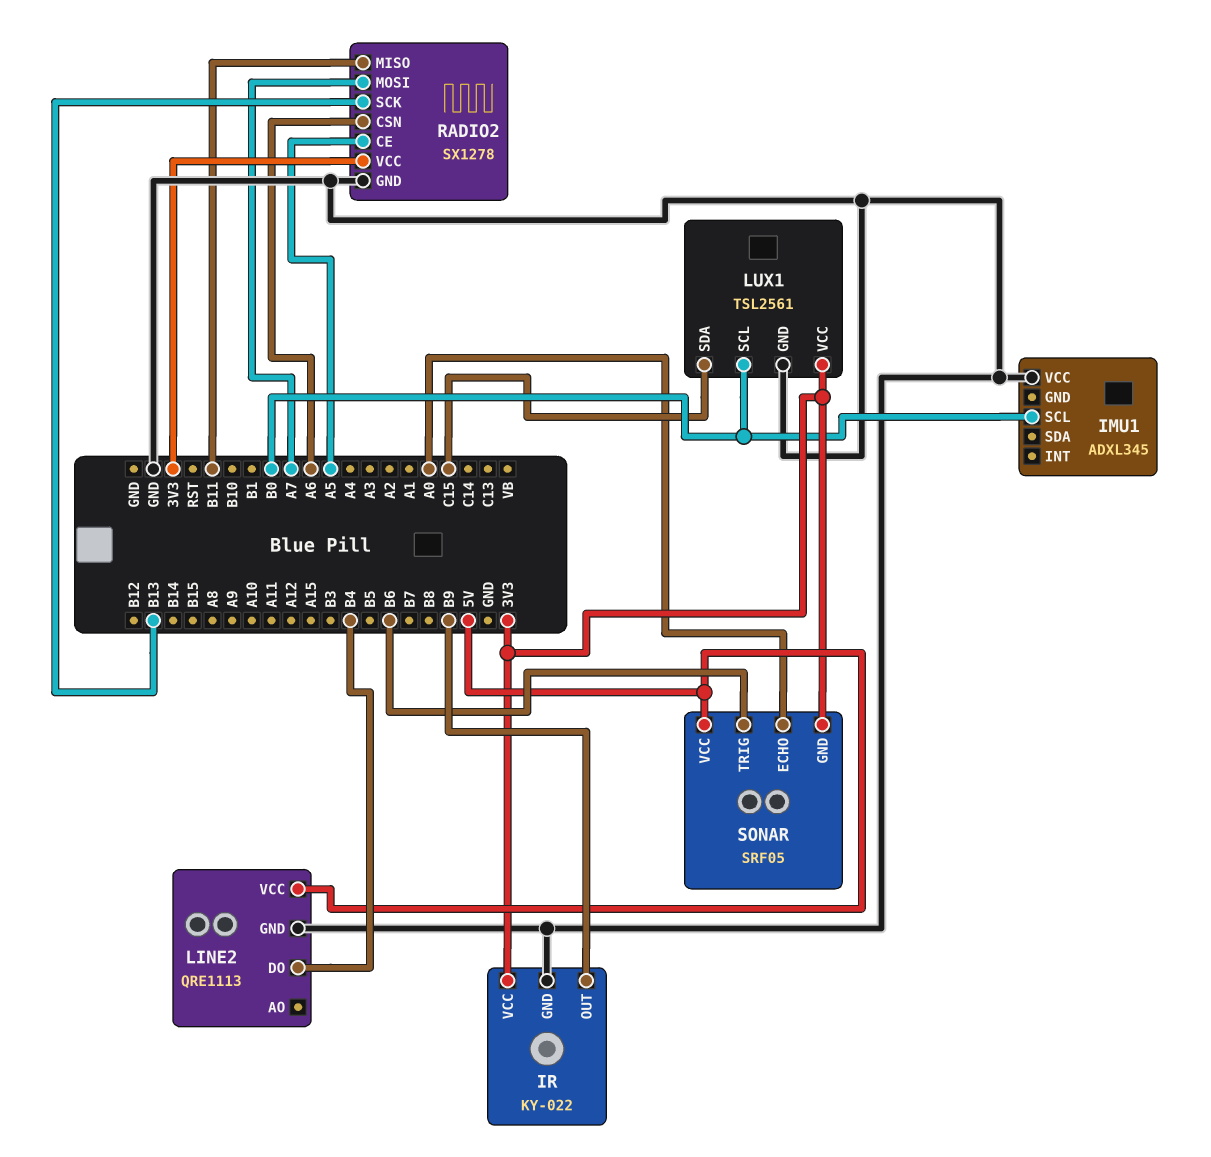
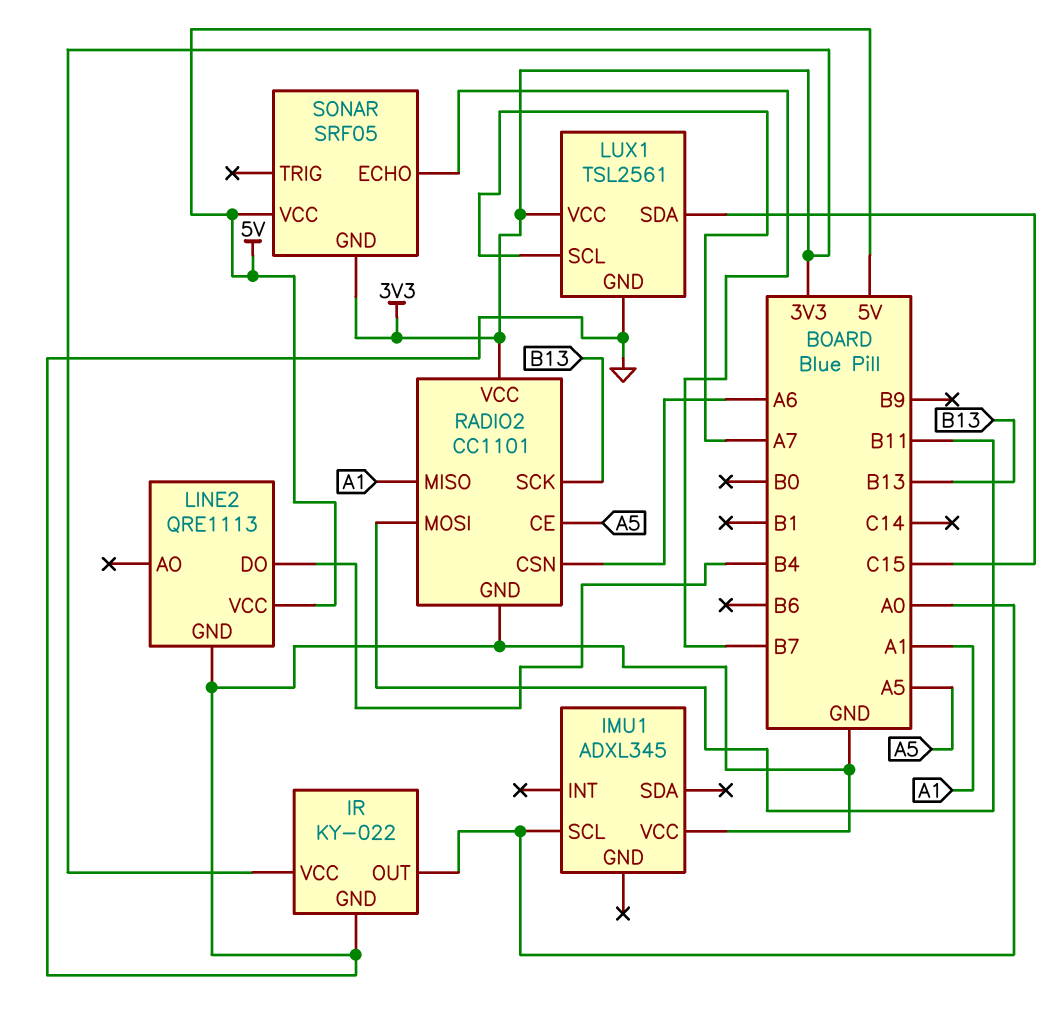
IMU1 pin SCL: B0 -> A0
IR pin OUT: B9 -> A0
LUX1 pin SCL: B0 -> A7
RADIO2: SX1278 -> CC1101
RADIO2 pin MISO: B11 -> A1
RADIO2 pin MOSI: A7 -> B11
SONAR pin ECHO: A0 -> B7
SONAR pin TRIG: B6 -> none

